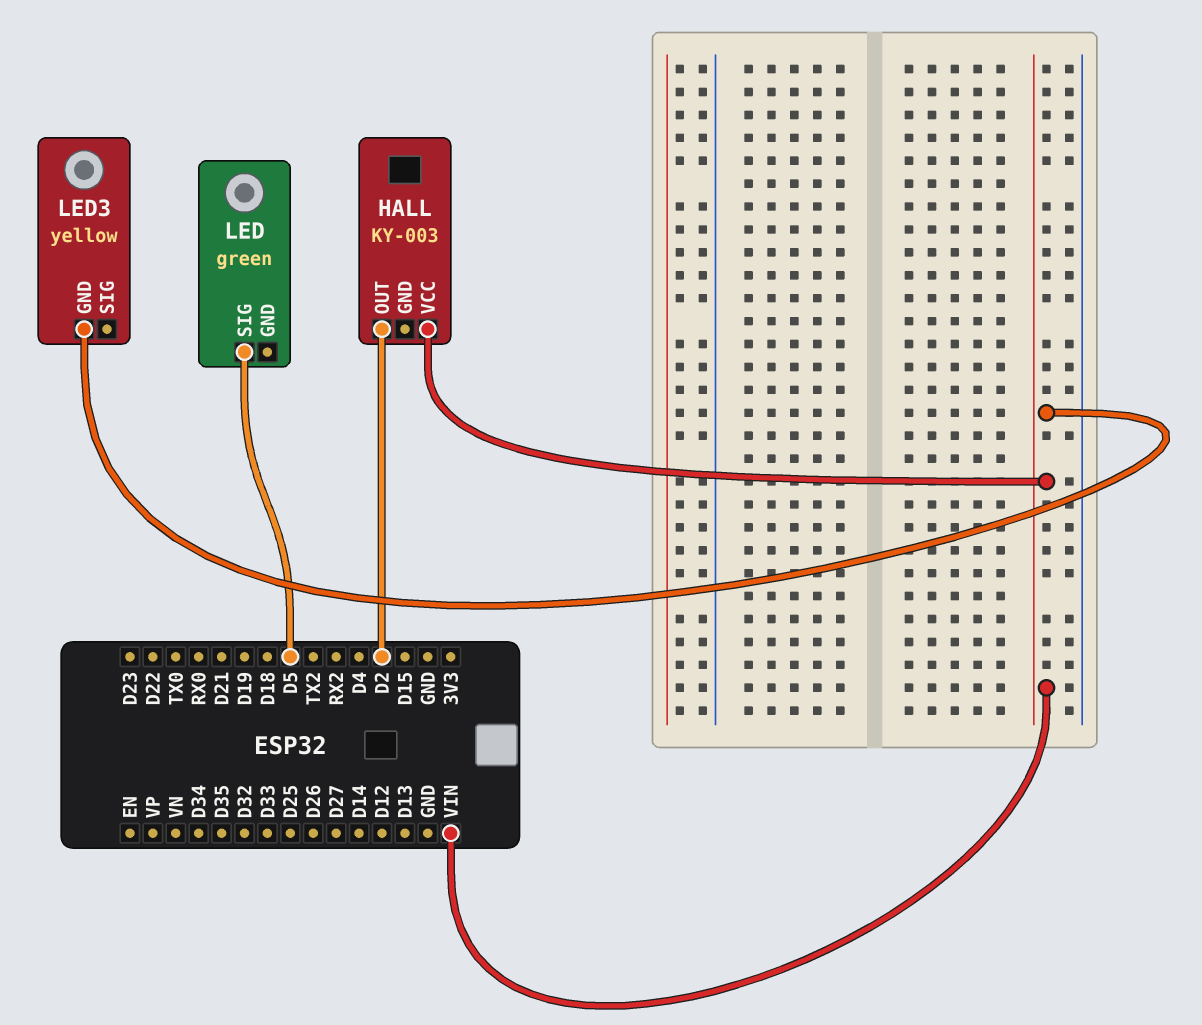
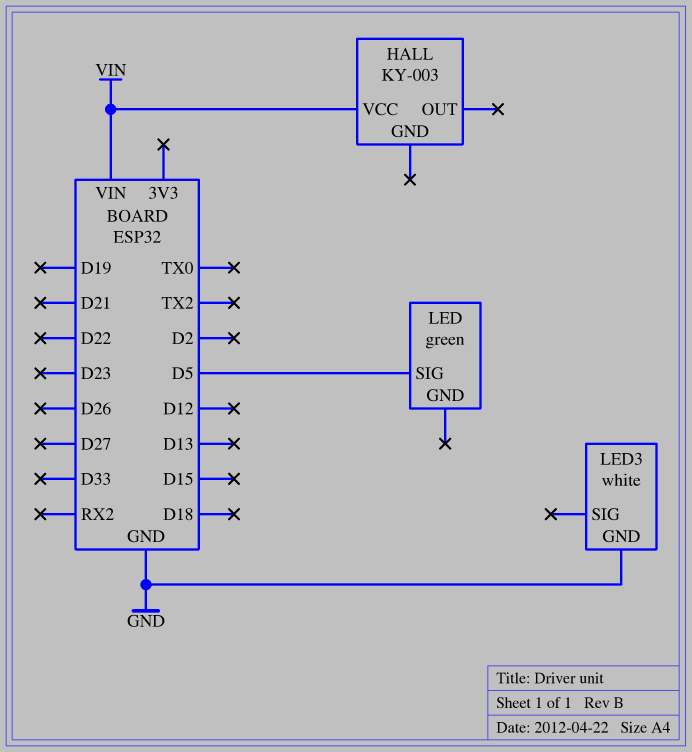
HALL pin OUT: D2 -> none
LED3: yellow -> white
LED3 pin GND: VIN -> GND

